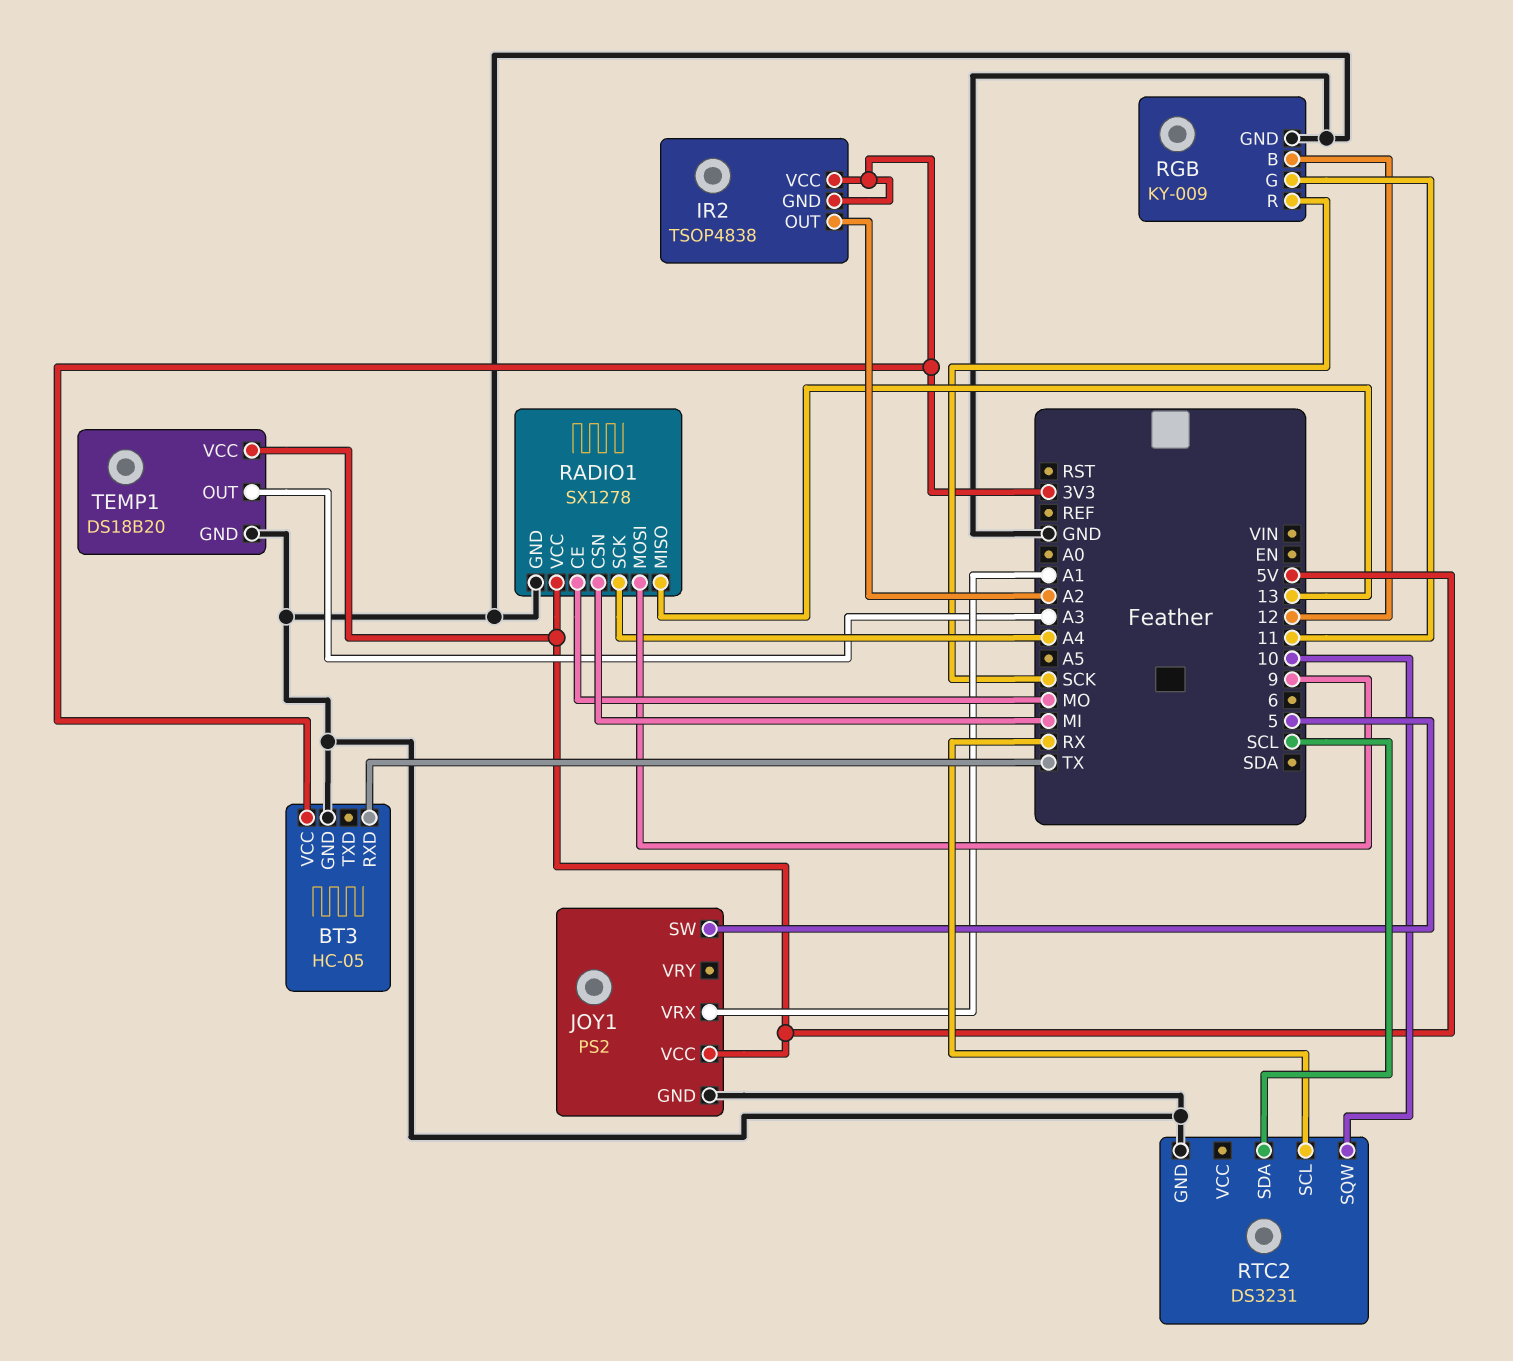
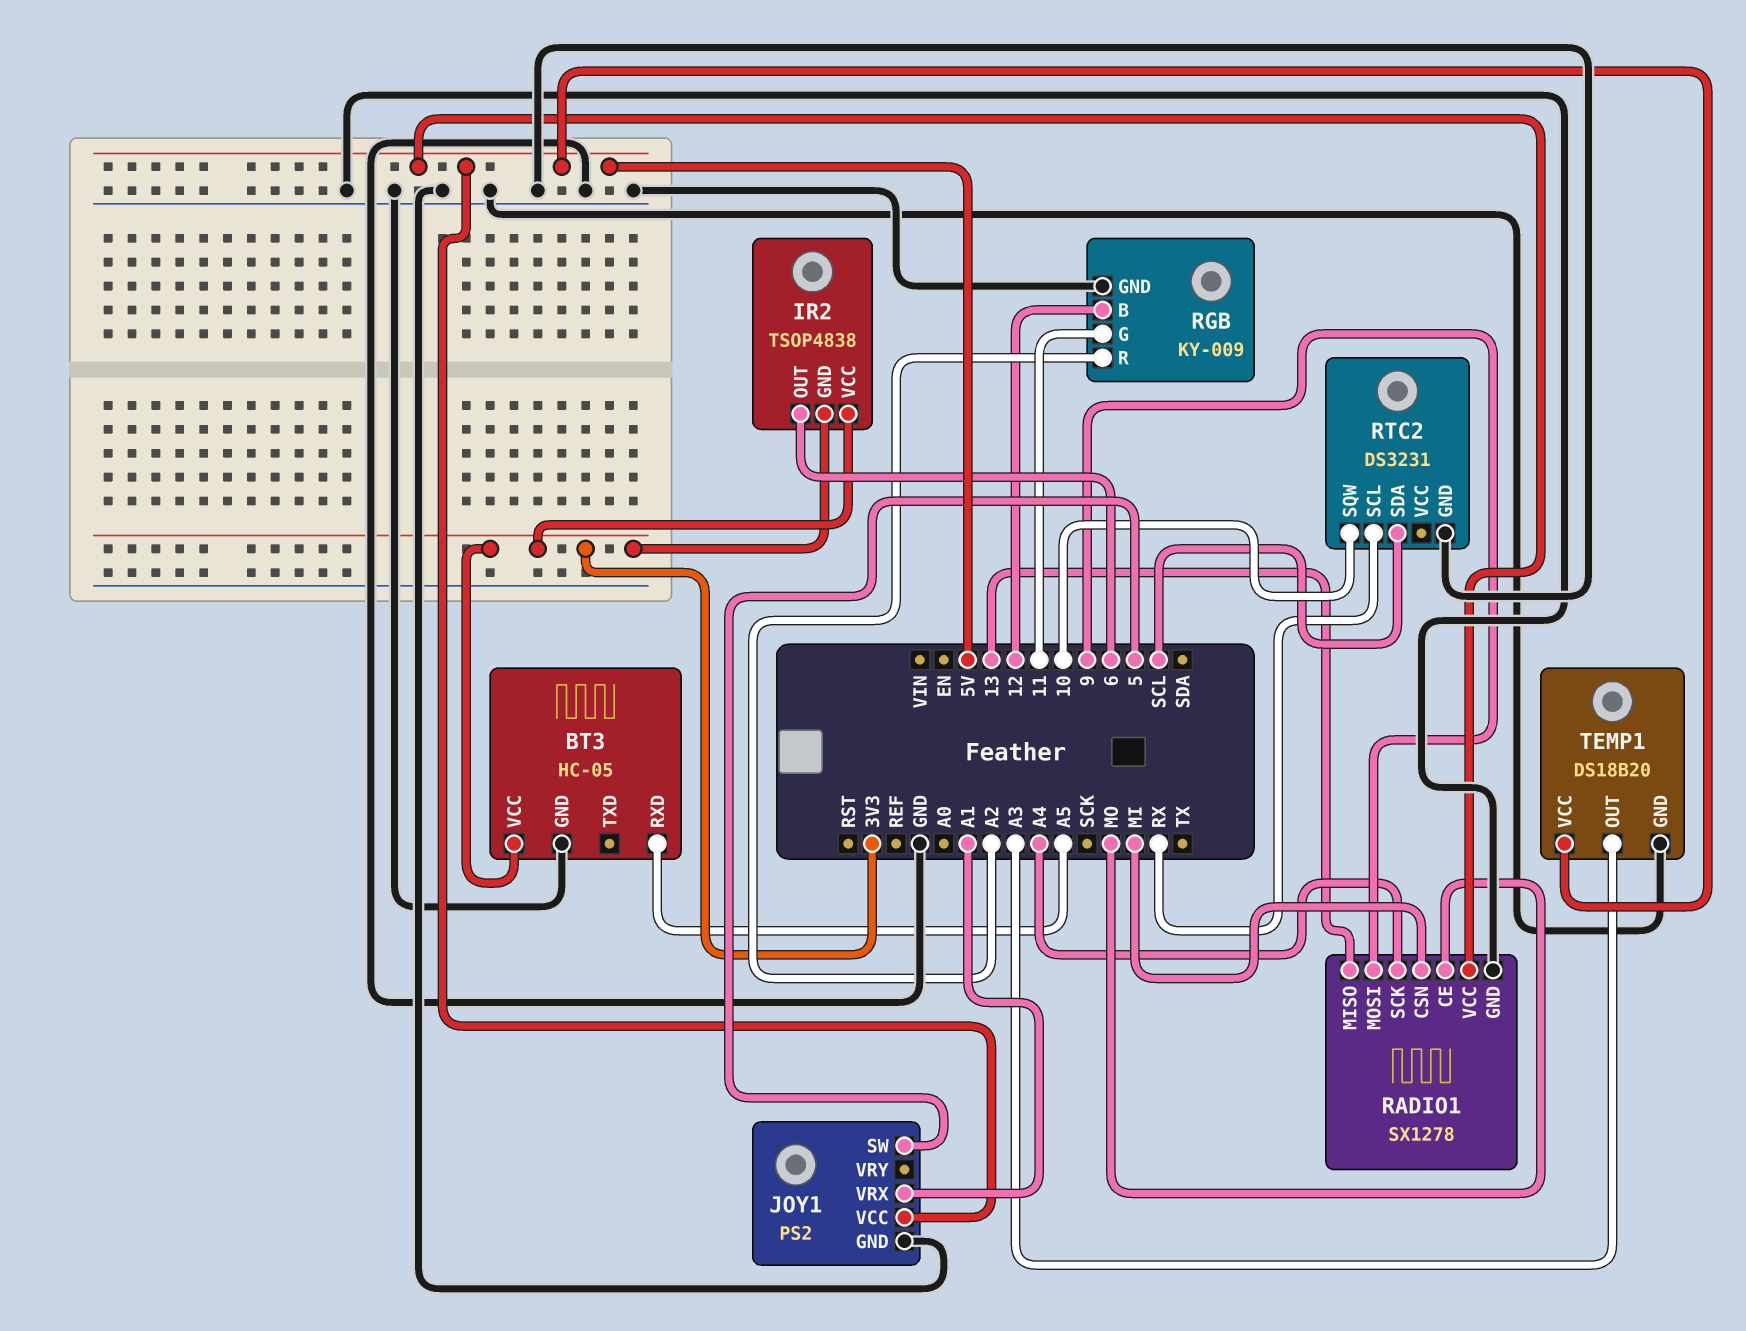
BT3 pin RXD: TX -> A5
IR2 pin OUT: A2 -> 6
RGB pin R: SCK -> A2

